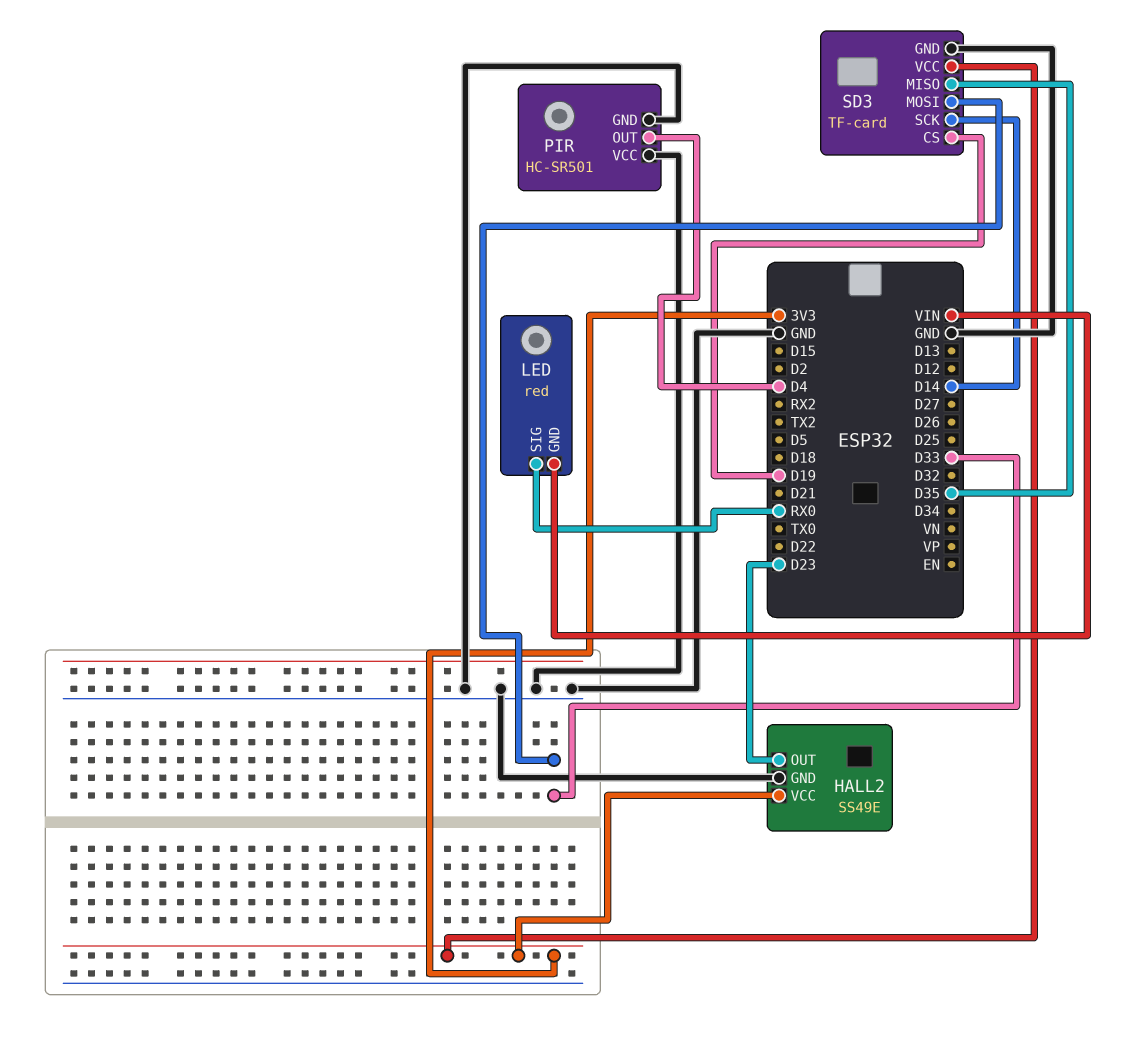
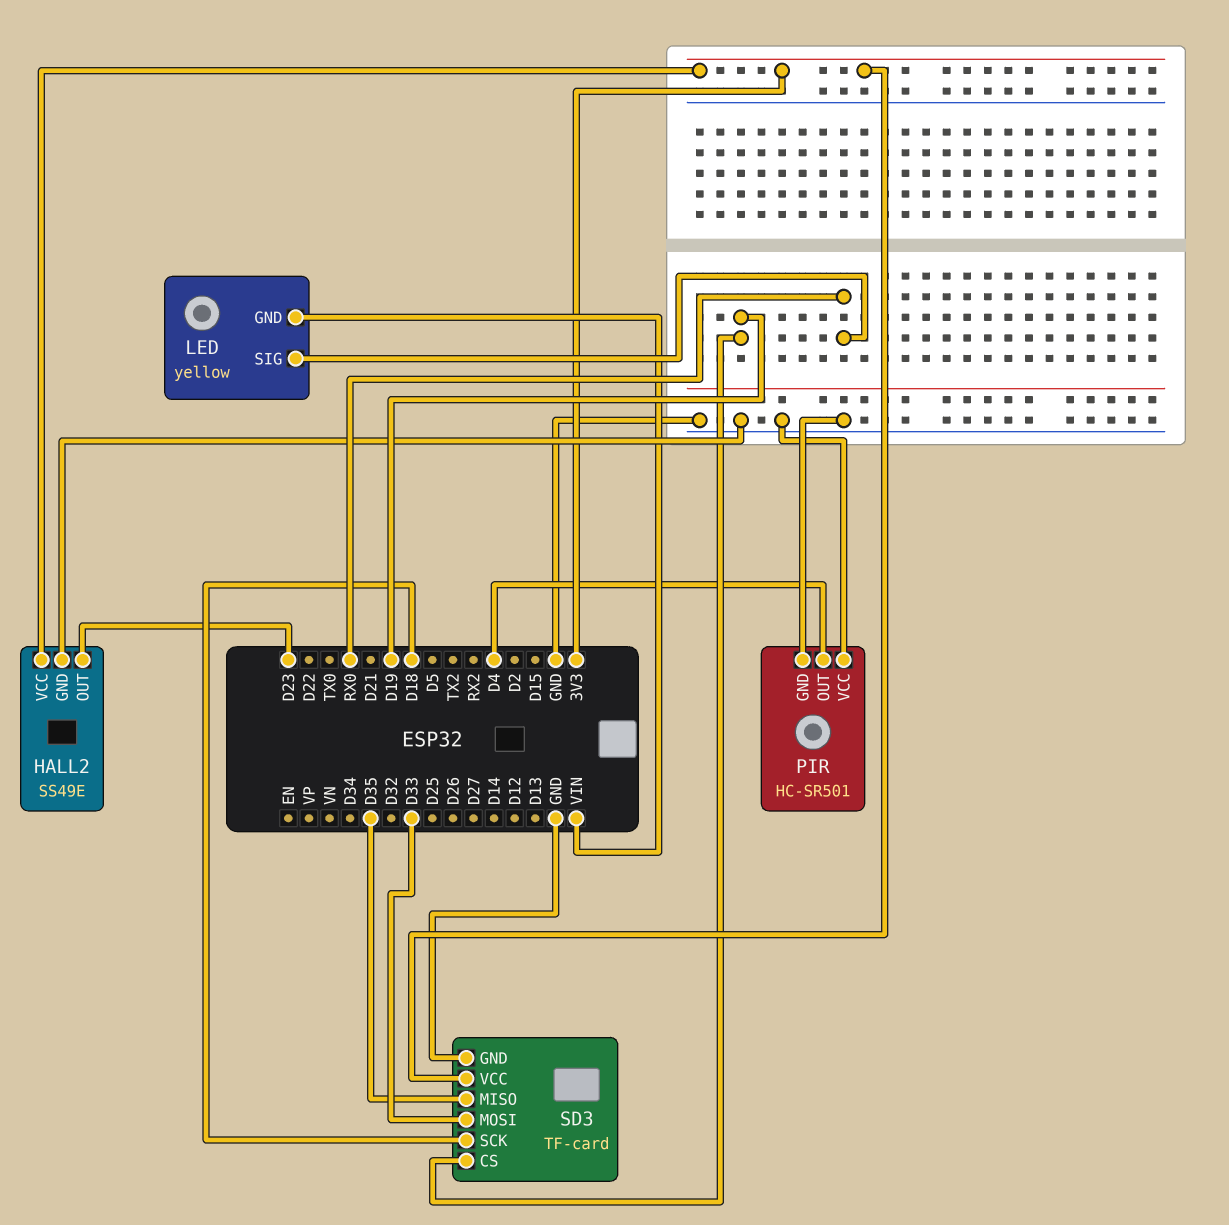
LED: red -> yellow
SD3 pin SCK: D14 -> D18

